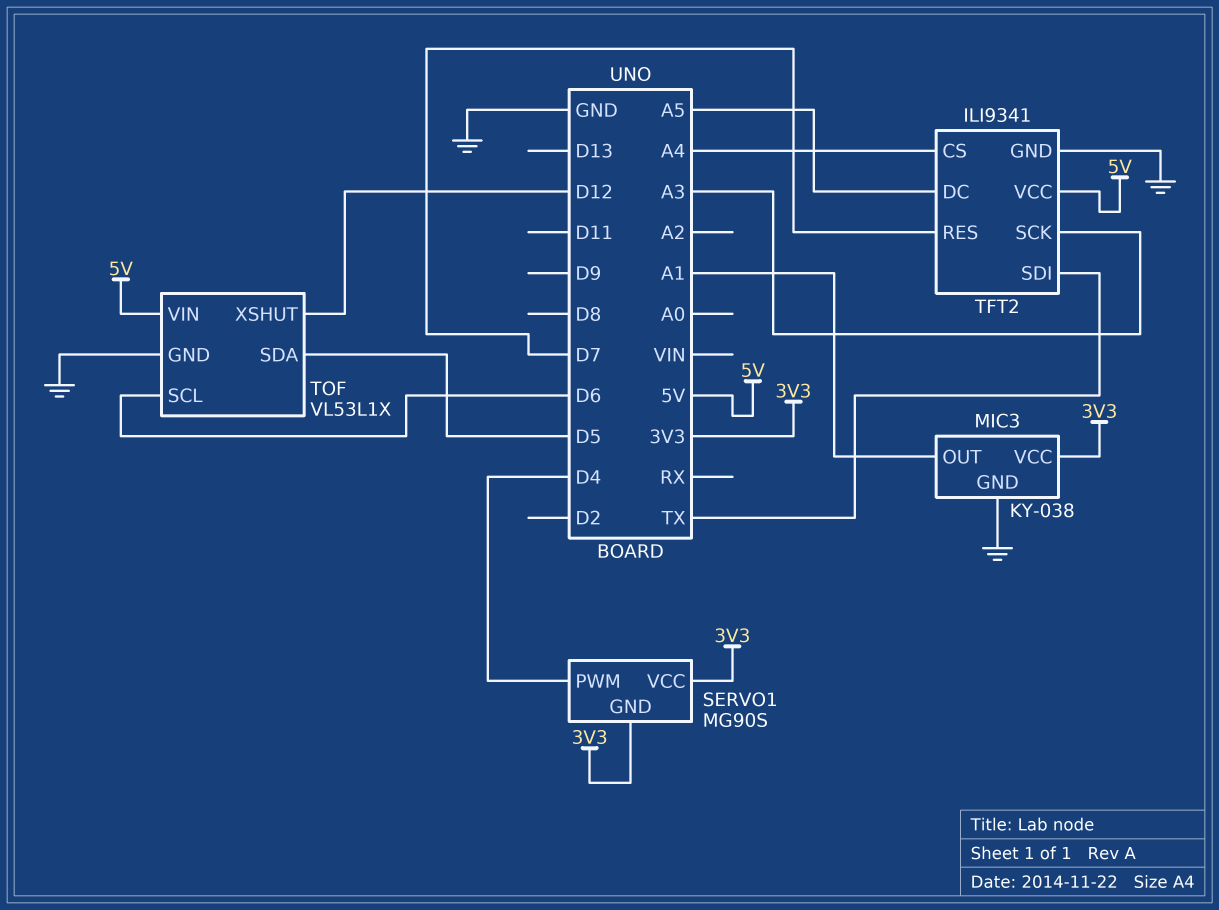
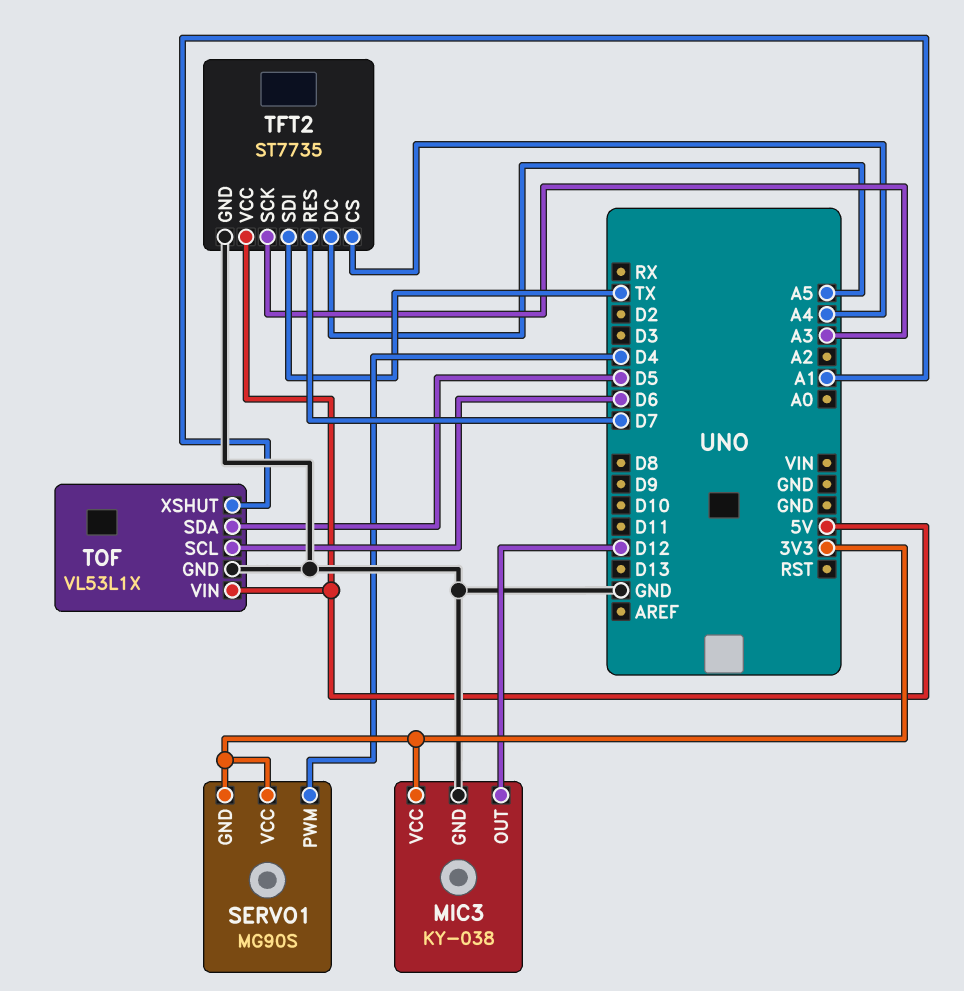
MIC3 pin OUT: A1 -> D12
TFT2: ILI9341 -> ST7735
TOF pin XSHUT: D12 -> A1

